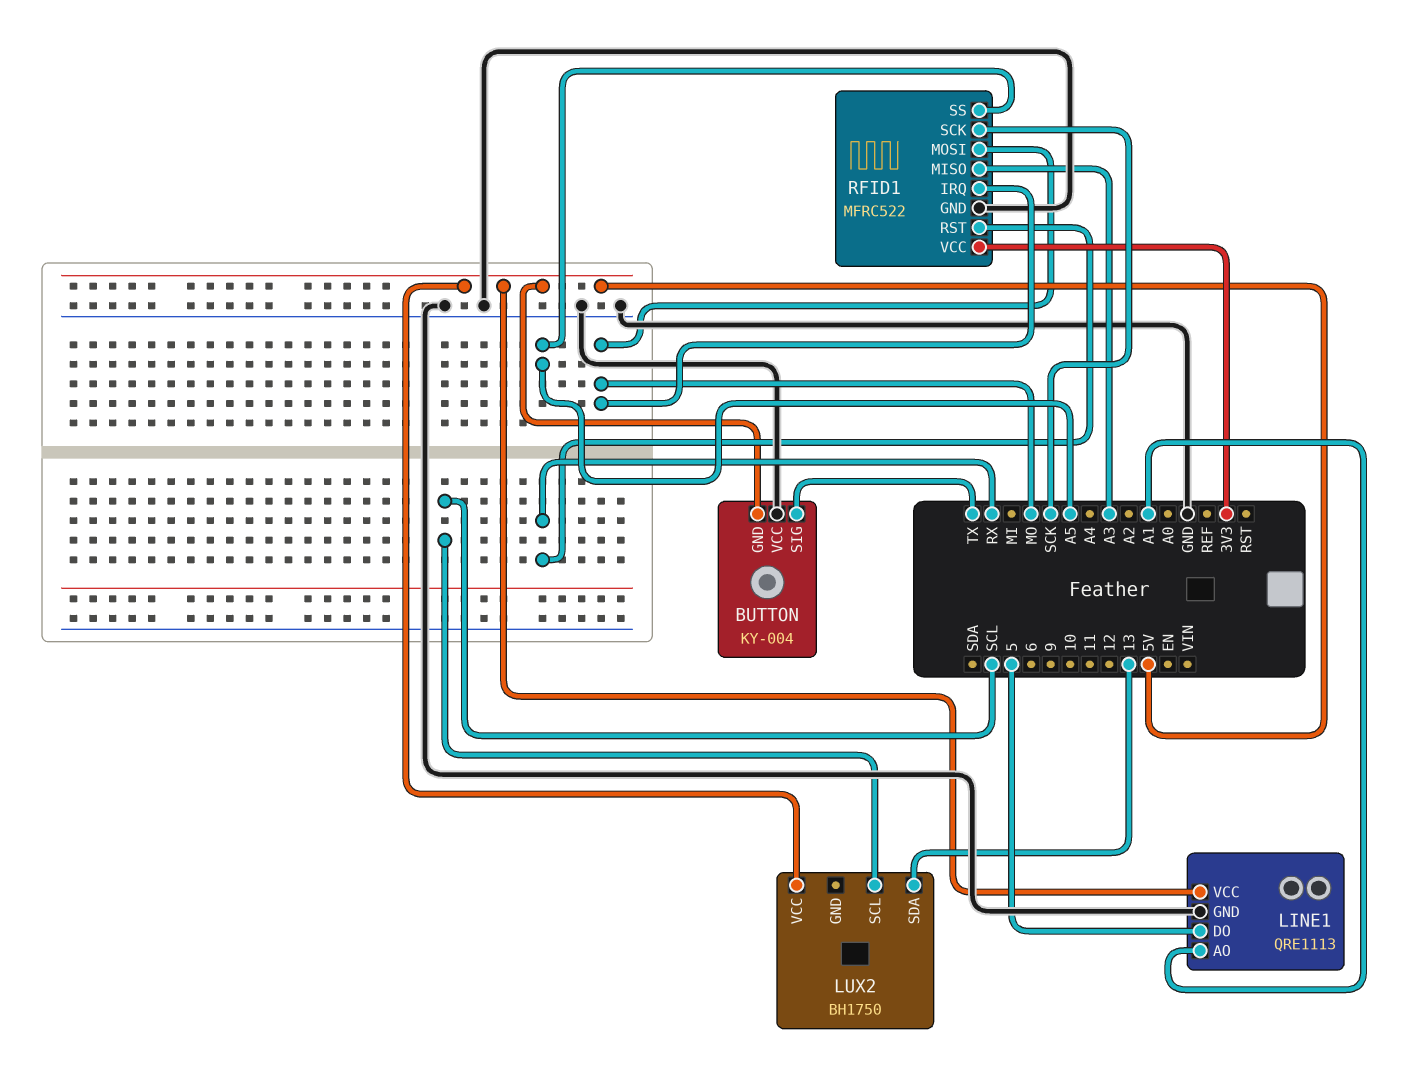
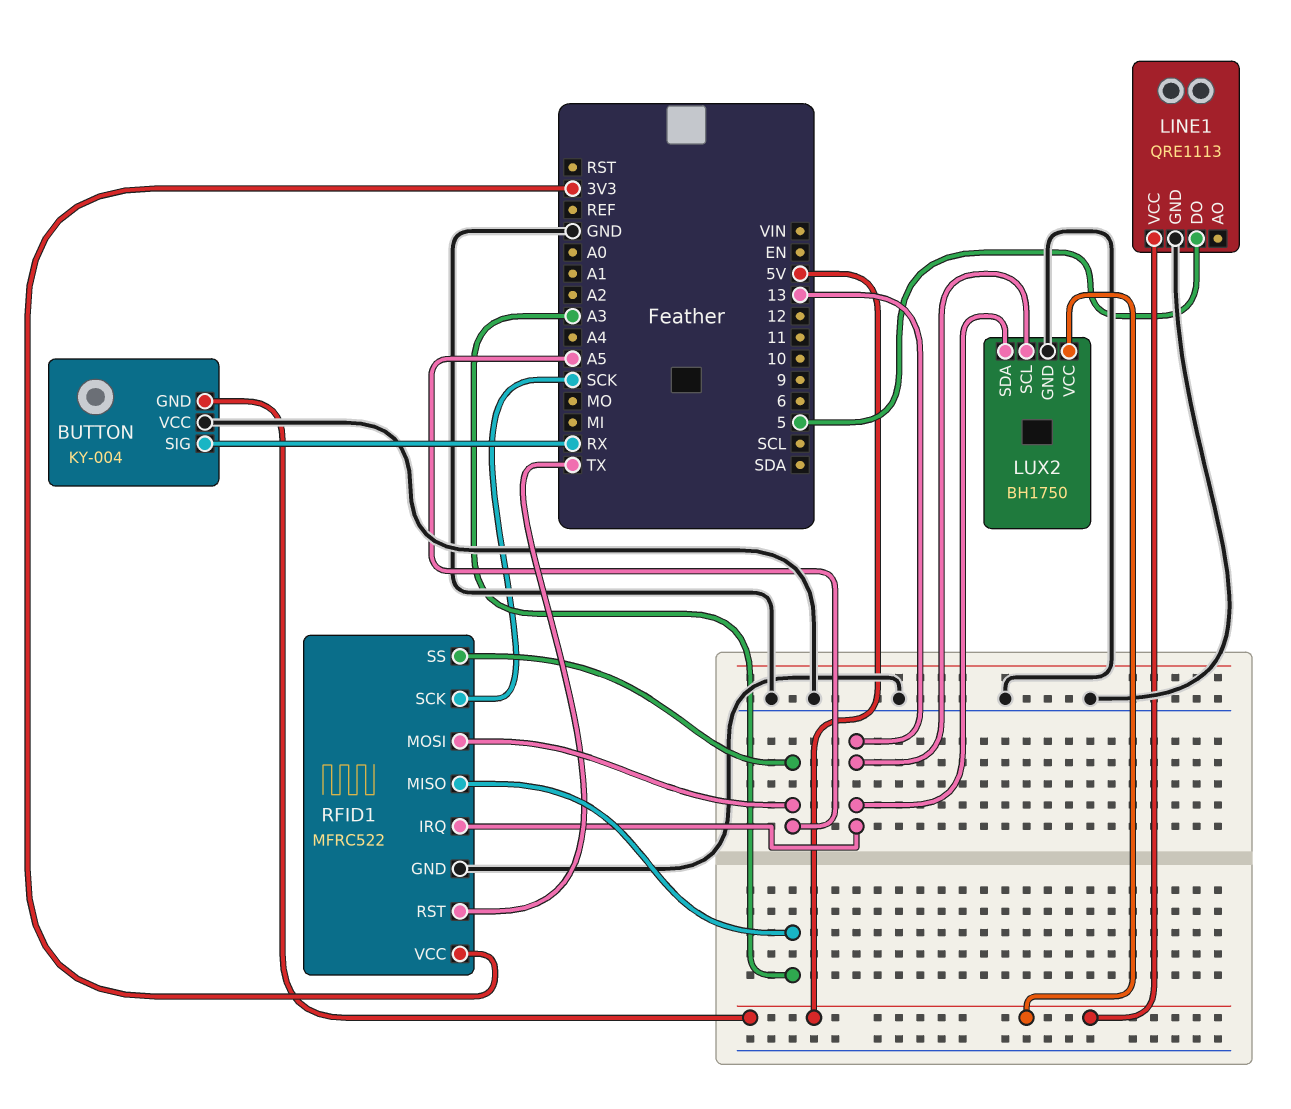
BUTTON pin SIG: TX -> RX
LINE1 pin AO: A1 -> none
LUX2 pin GND: none -> GND
LUX2 pin SCL: SCL -> 13
RFID1 pin IRQ: MO -> 13
RFID1 pin MOSI: MO -> A5
RFID1 pin RST: RX -> TX

